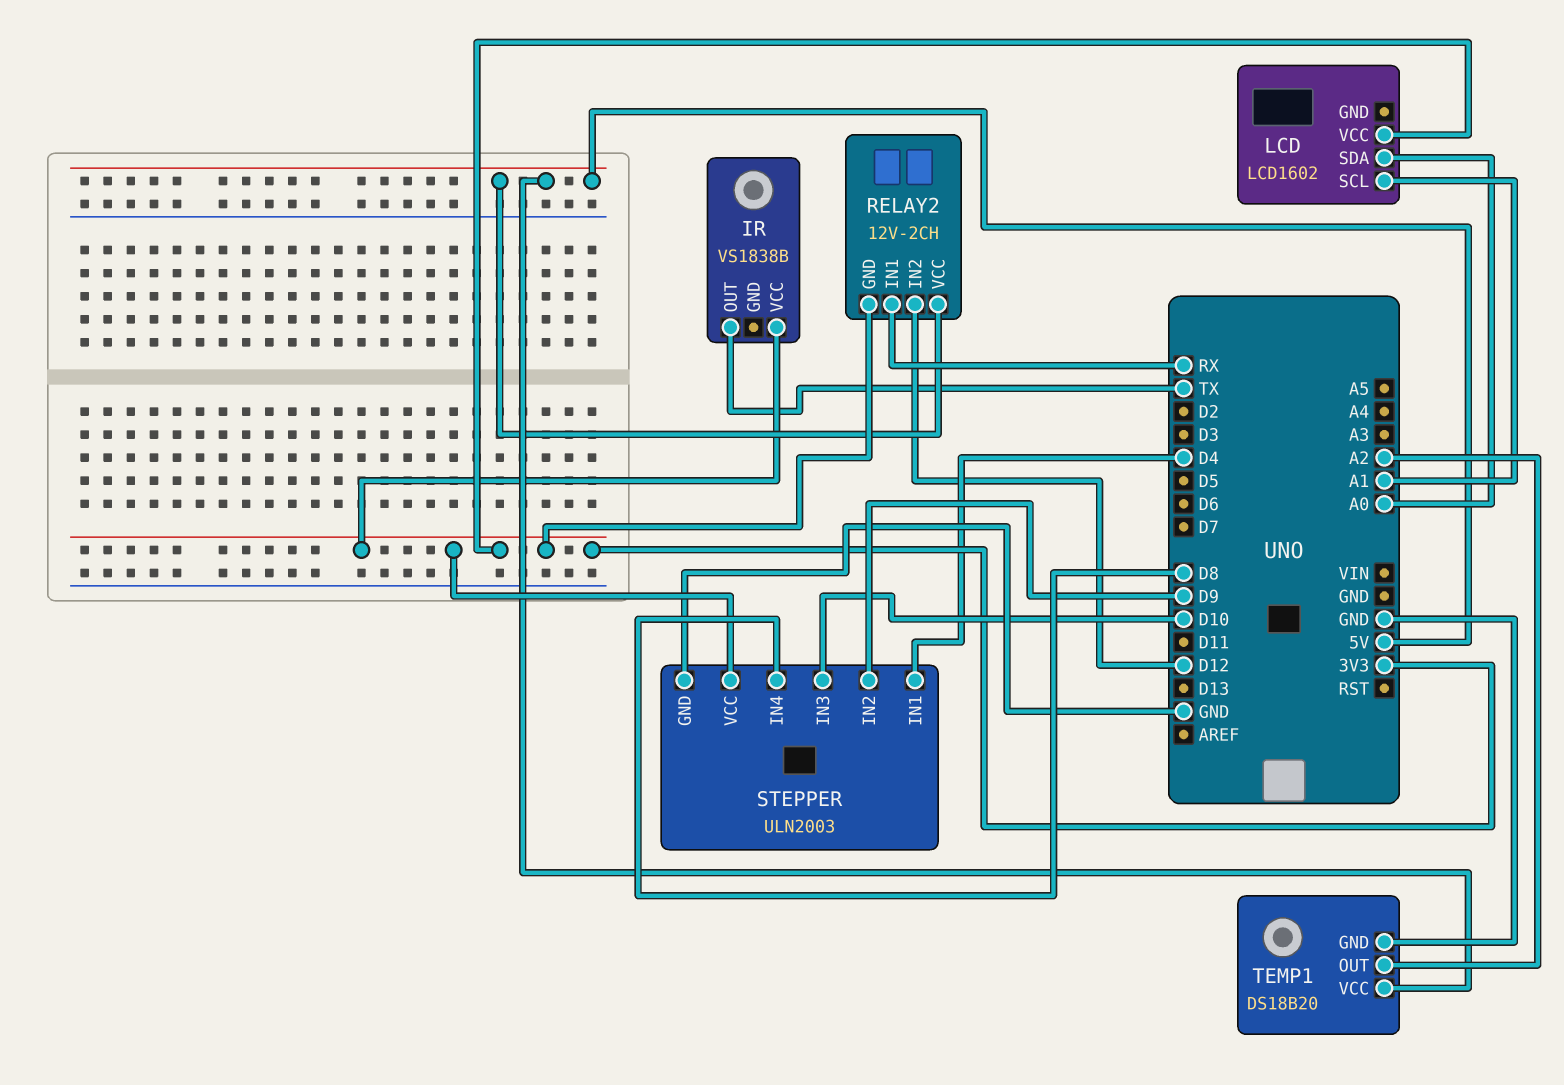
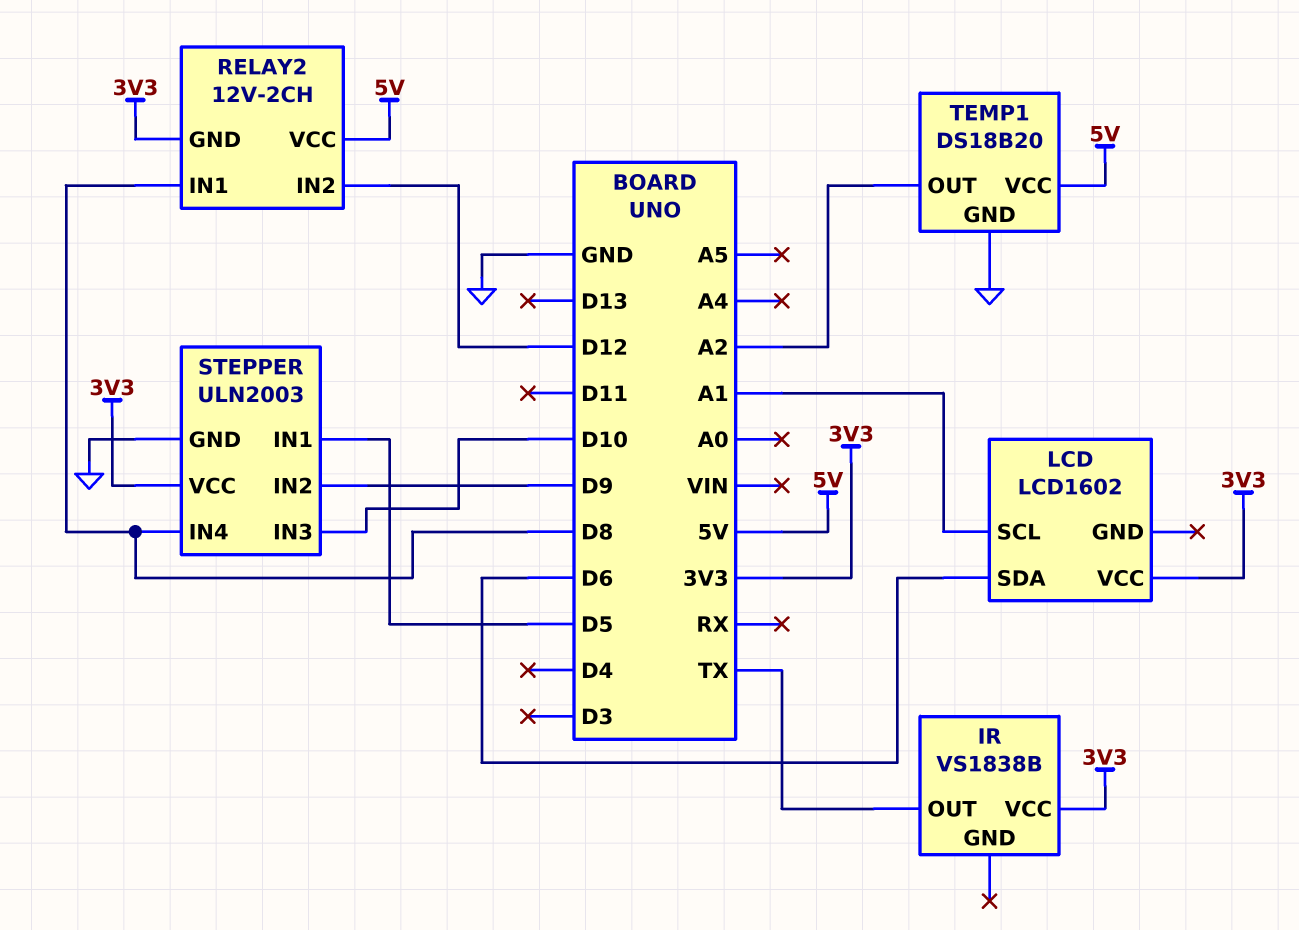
LCD pin SDA: A0 -> D6
RELAY2 pin IN1: RX -> D8
STEPPER pin IN1: D4 -> D5

